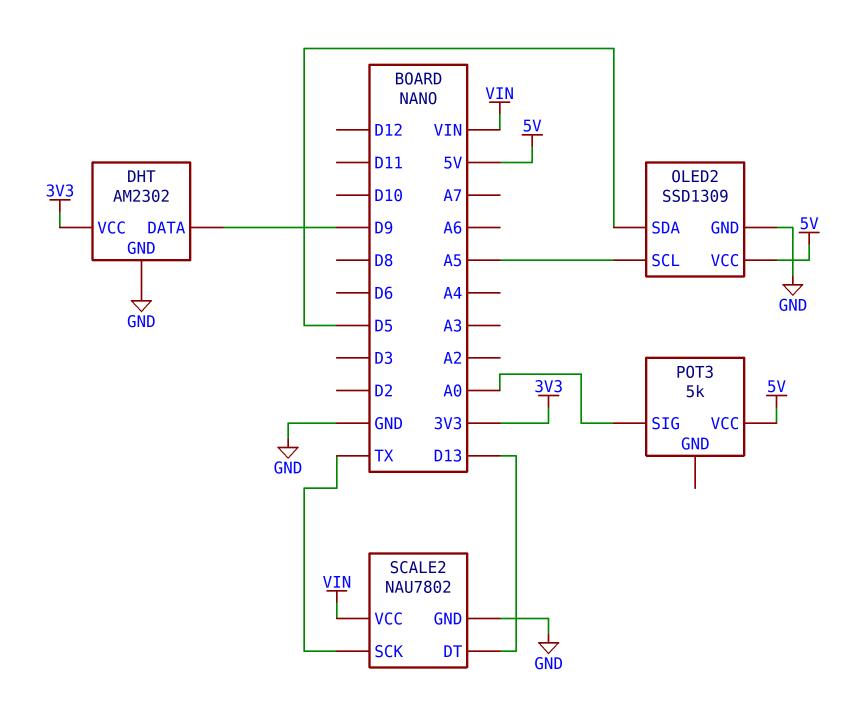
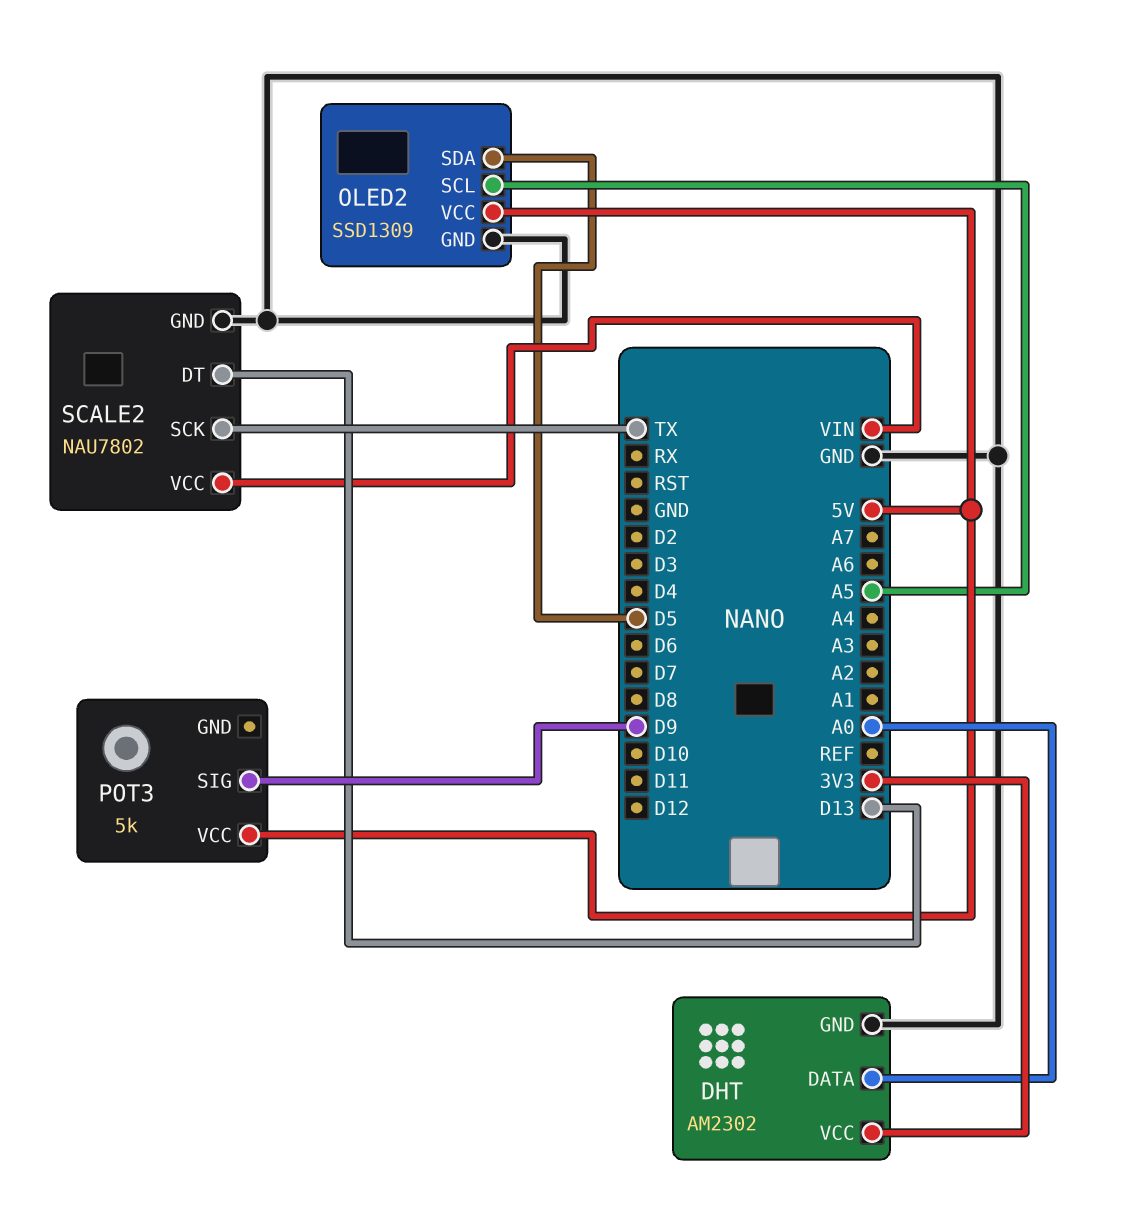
DHT pin DATA: D9 -> A0
POT3 pin SIG: A0 -> D9

